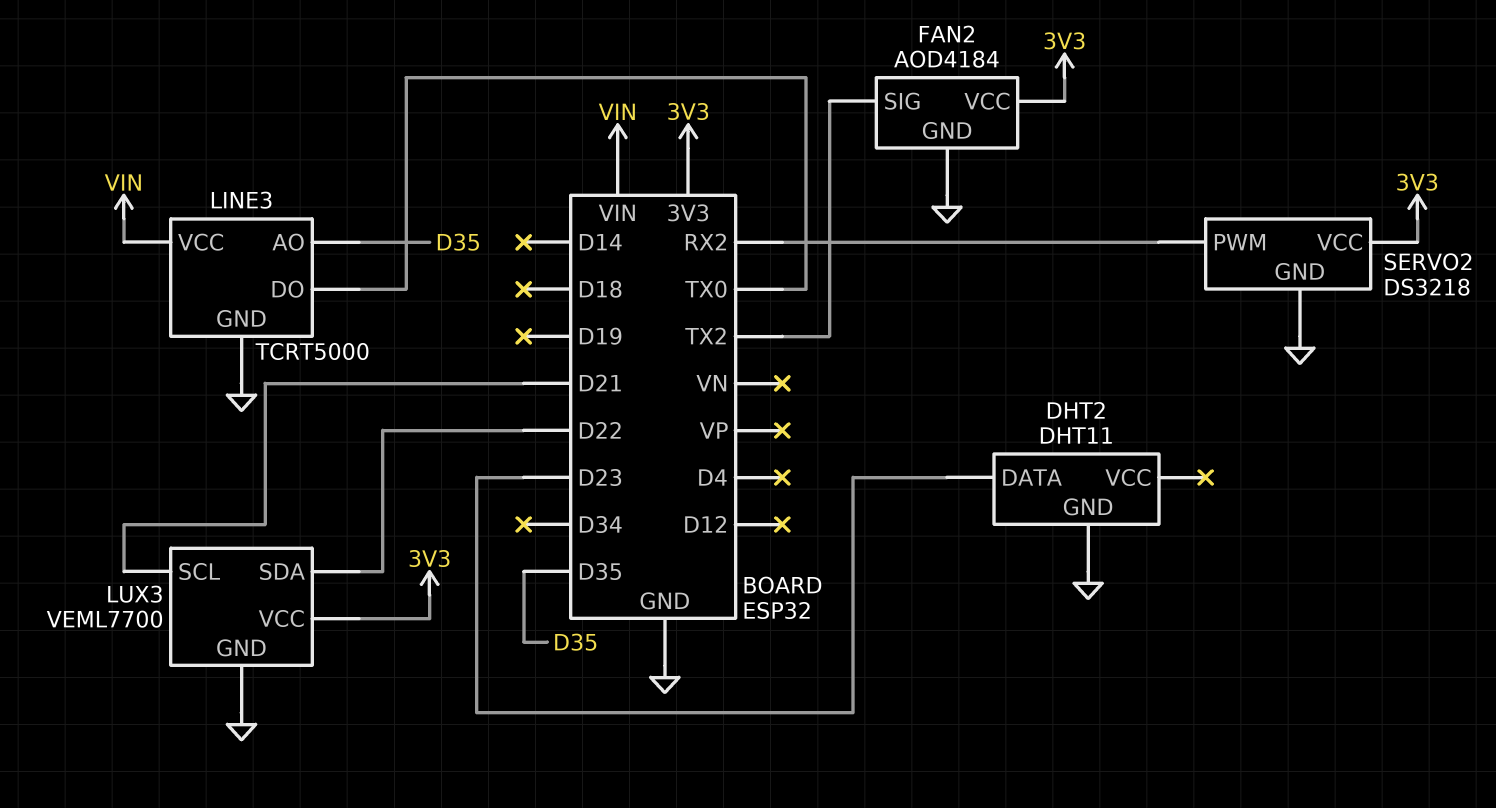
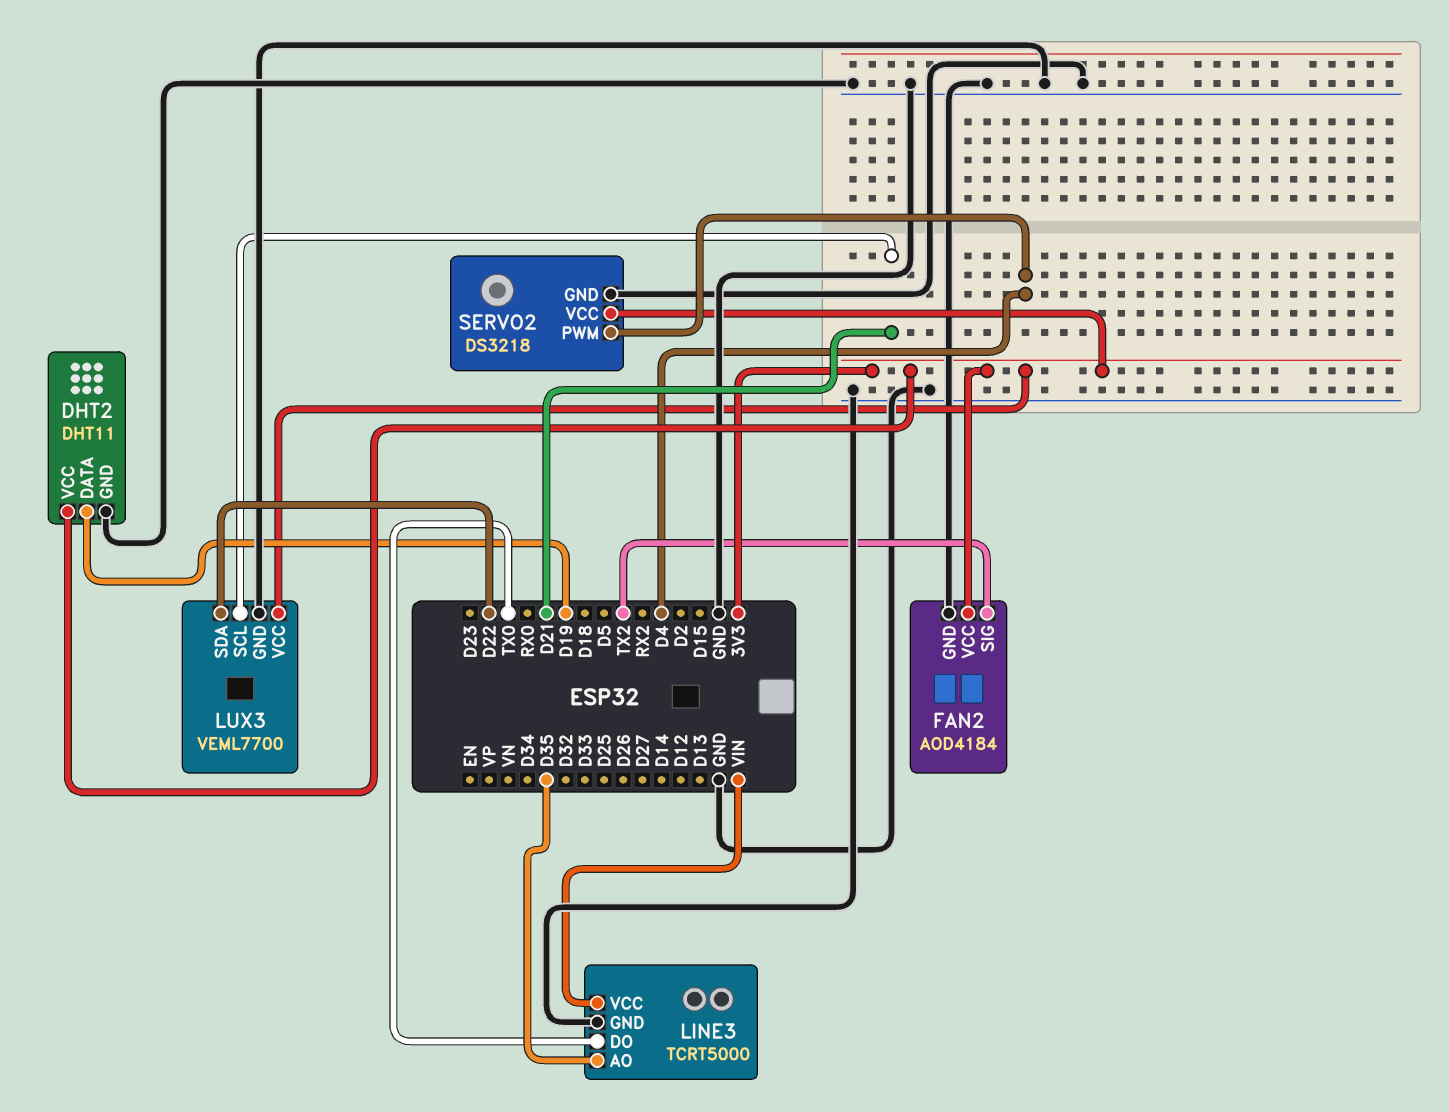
DHT2 pin DATA: D23 -> D19
DHT2 pin VCC: none -> 3V3
SERVO2 pin PWM: RX2 -> D4

